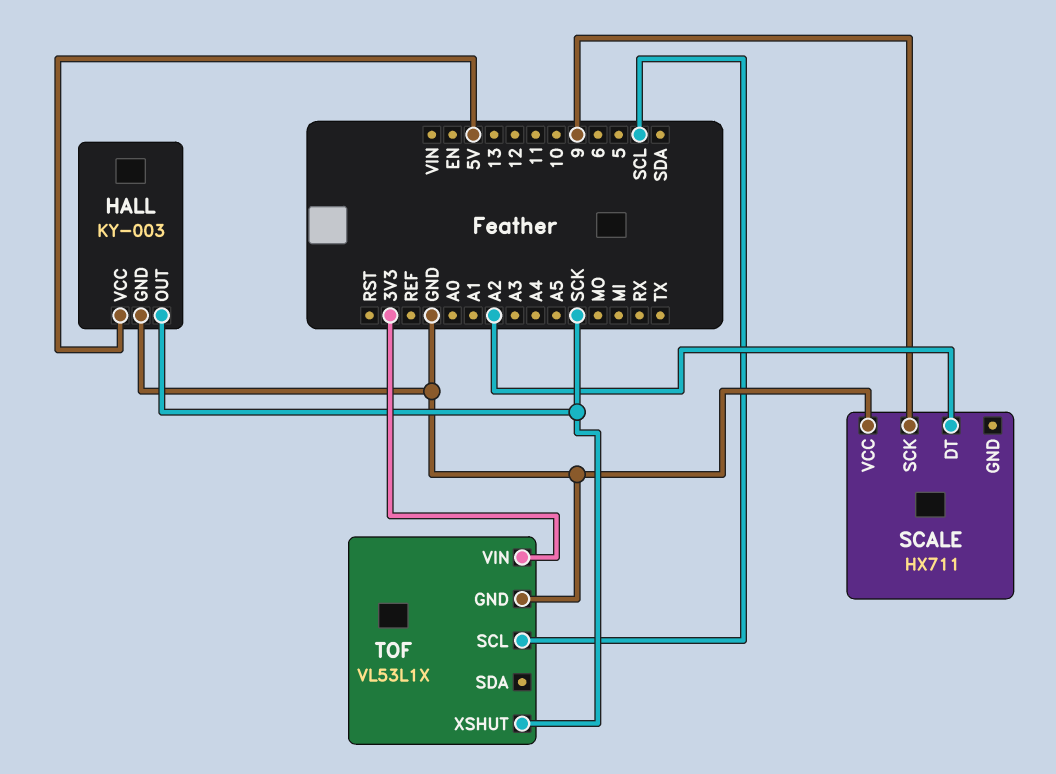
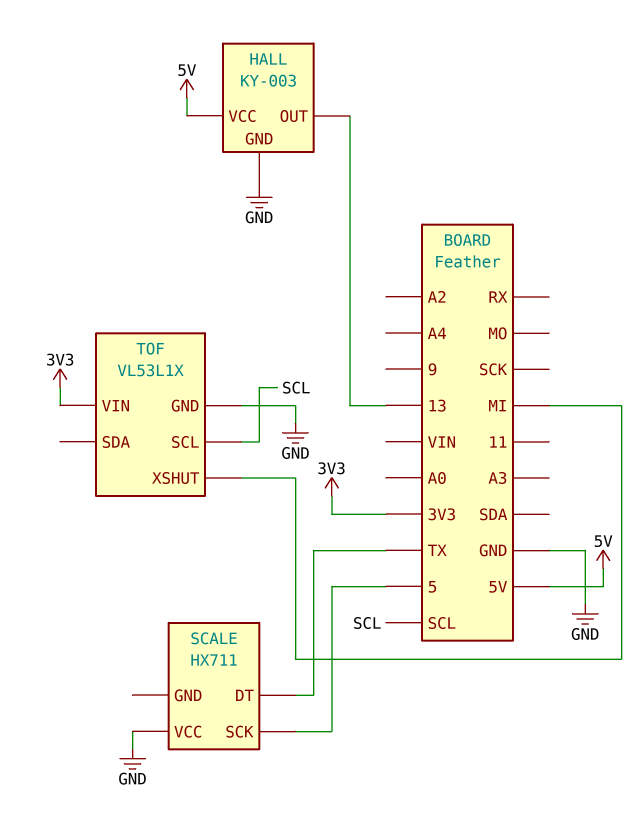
HALL pin OUT: SCK -> 13
SCALE pin DT: A2 -> TX
SCALE pin SCK: 9 -> 5
TOF pin XSHUT: SCK -> MI

